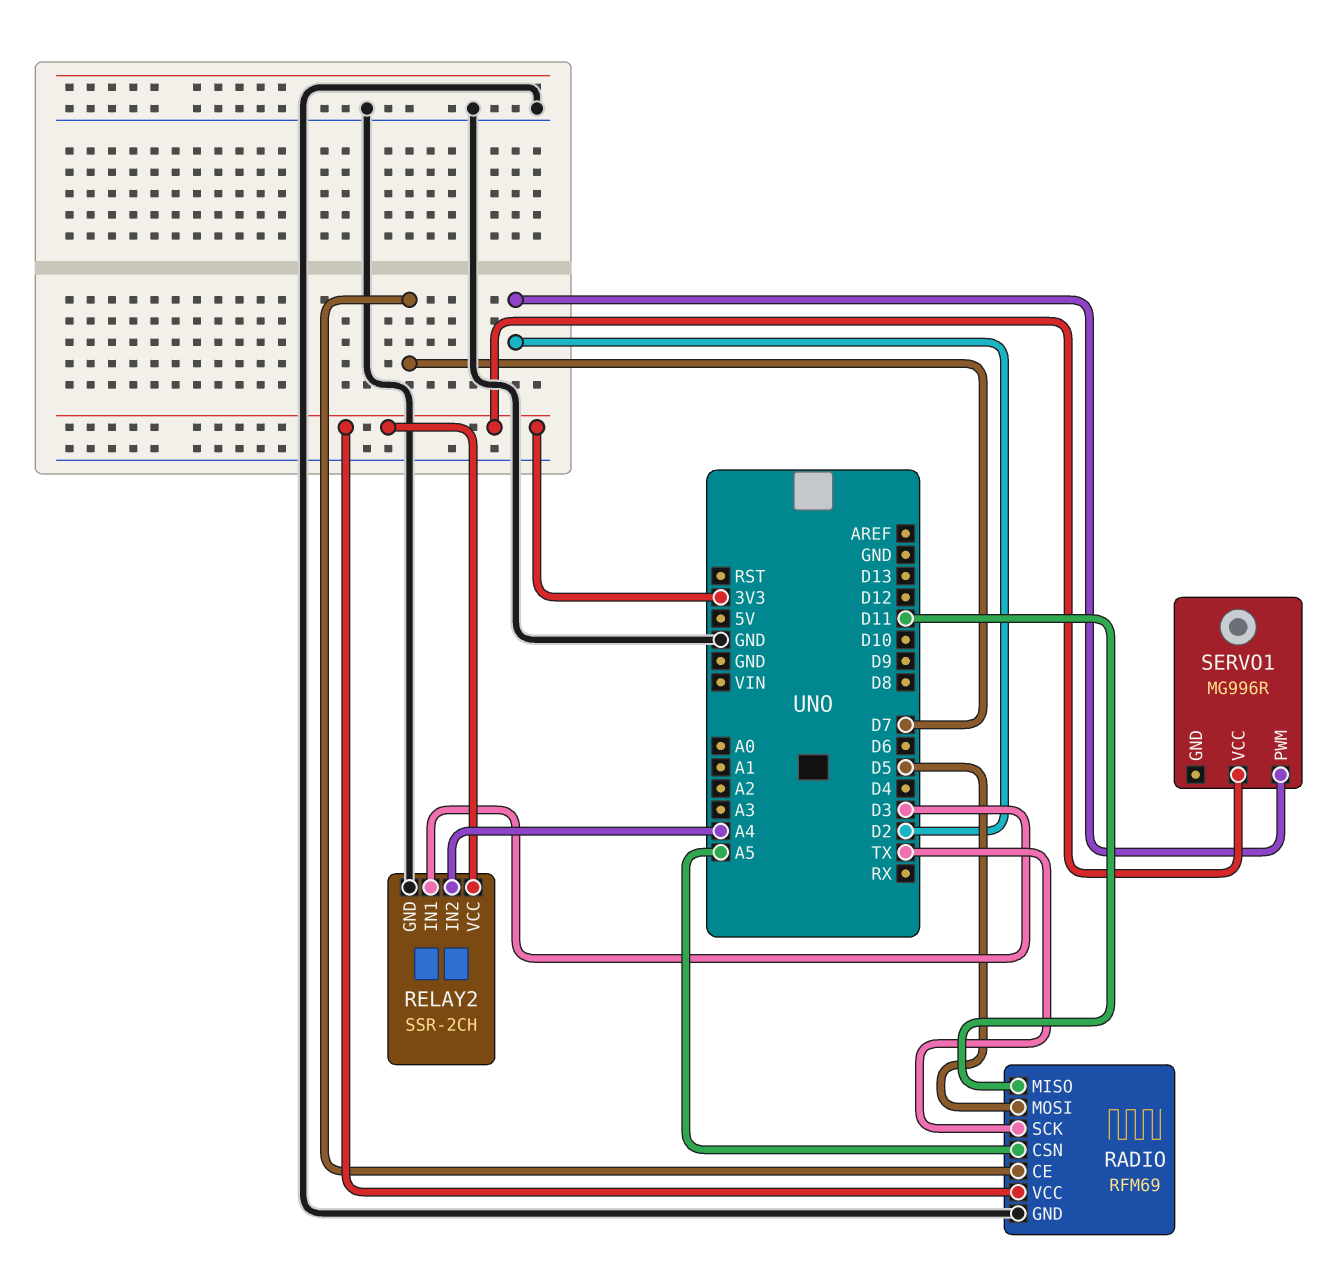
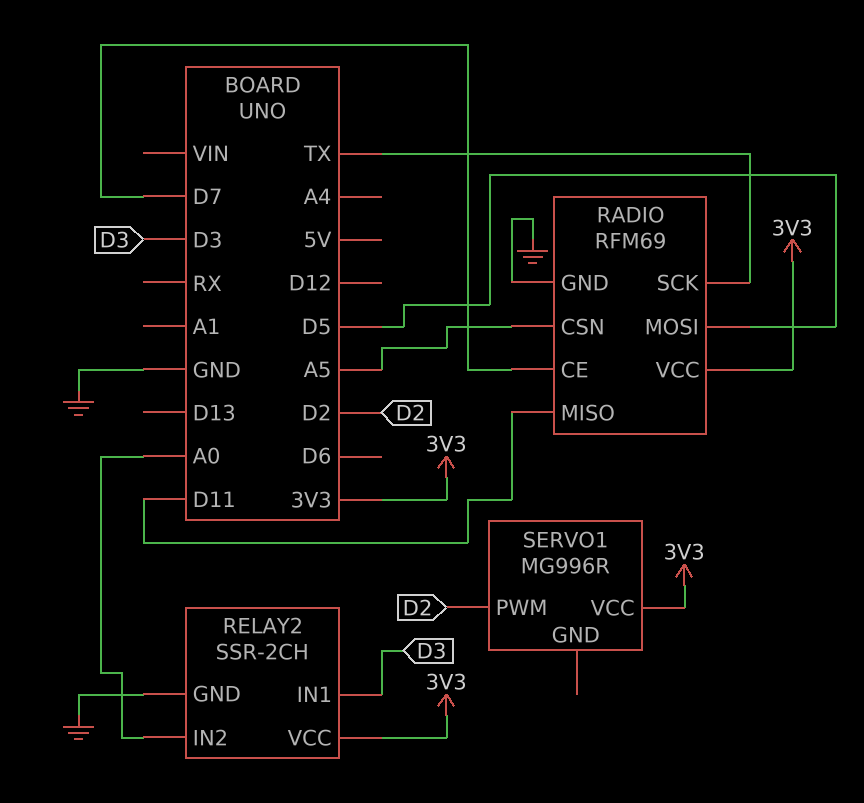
RELAY2 pin IN2: A4 -> A0

